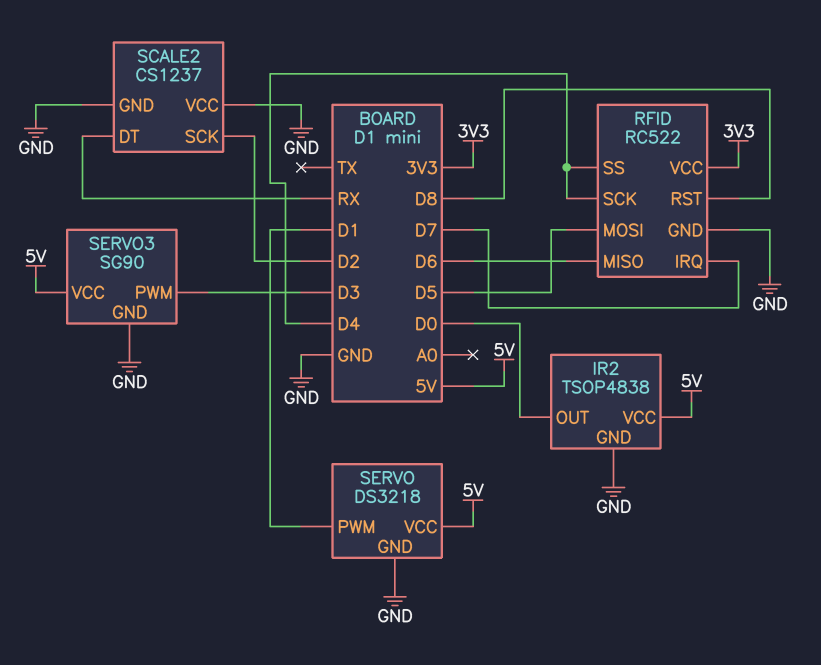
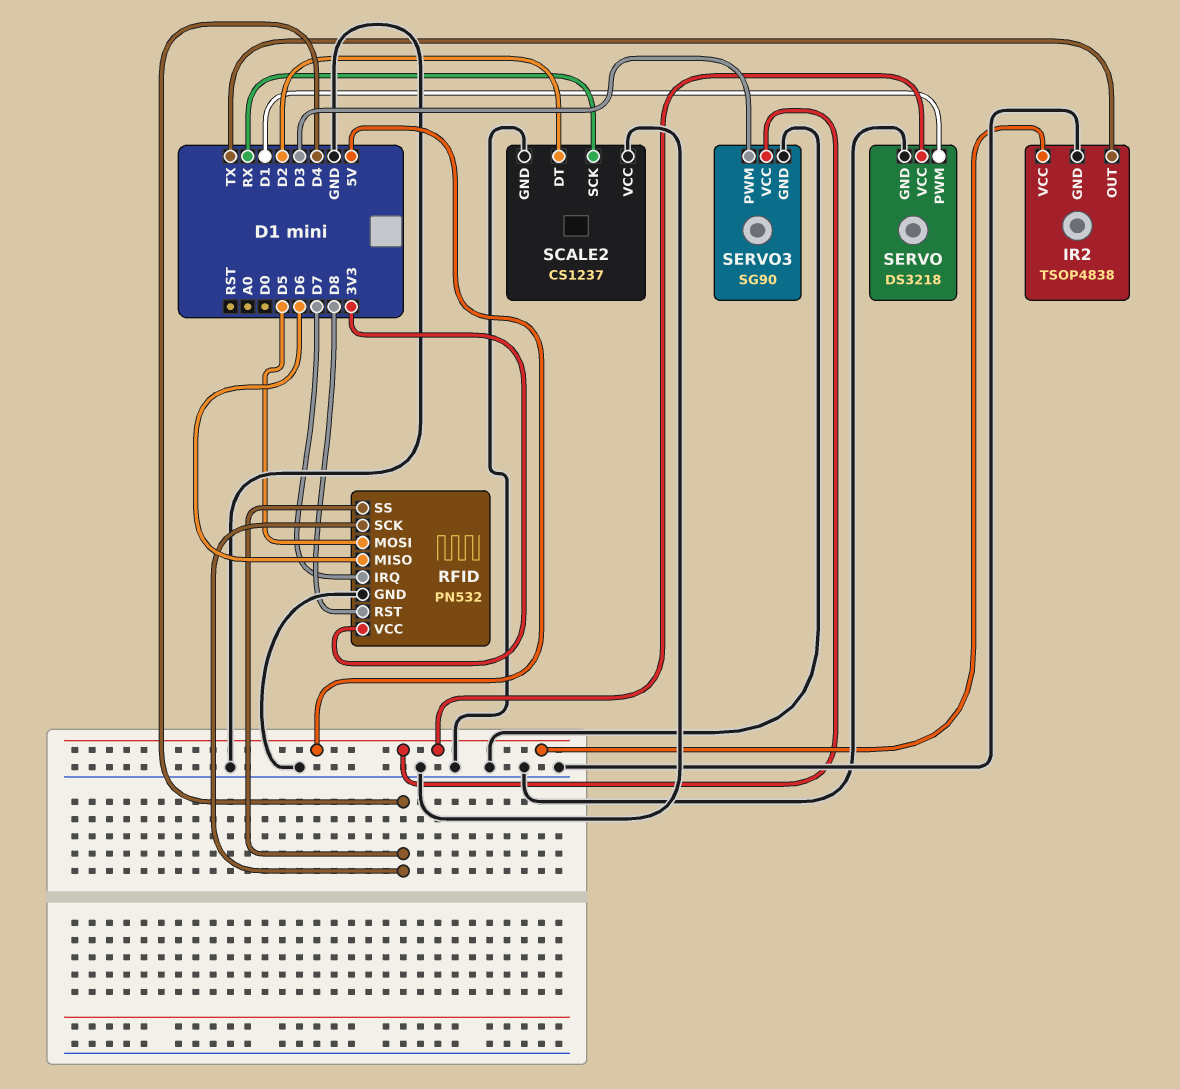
IR2 pin OUT: D0 -> TX
RFID: RC522 -> PN532
SCALE2 pin DT: RX -> D2
SCALE2 pin SCK: D2 -> RX

